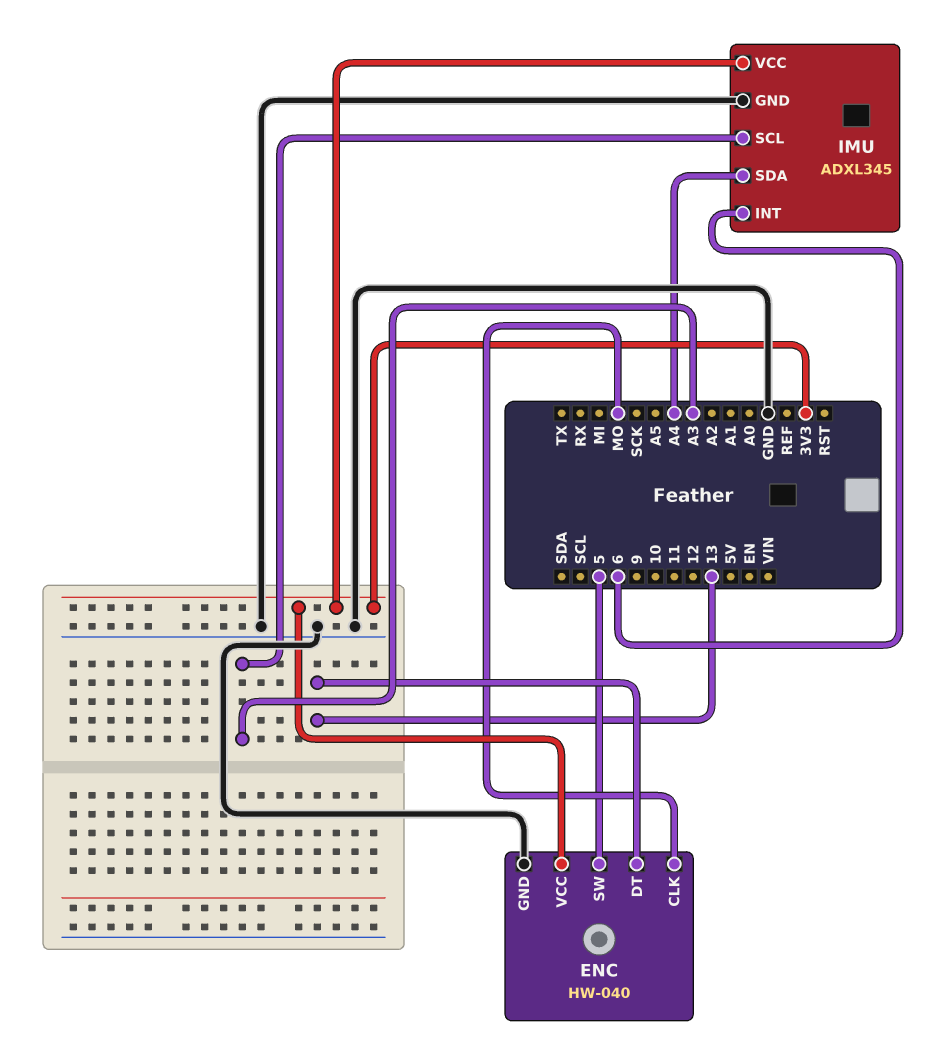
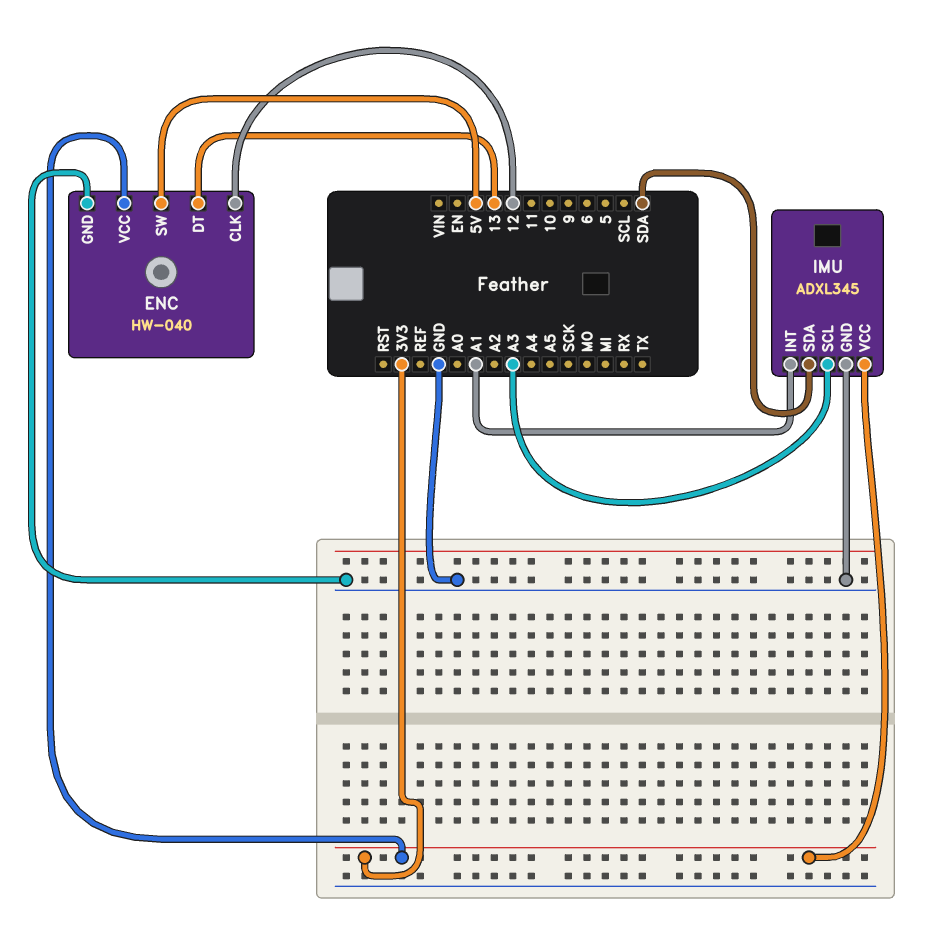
ENC pin CLK: MO -> 12
ENC pin SW: 5 -> 5V
IMU pin INT: 6 -> A1
IMU pin SDA: A4 -> SDA

